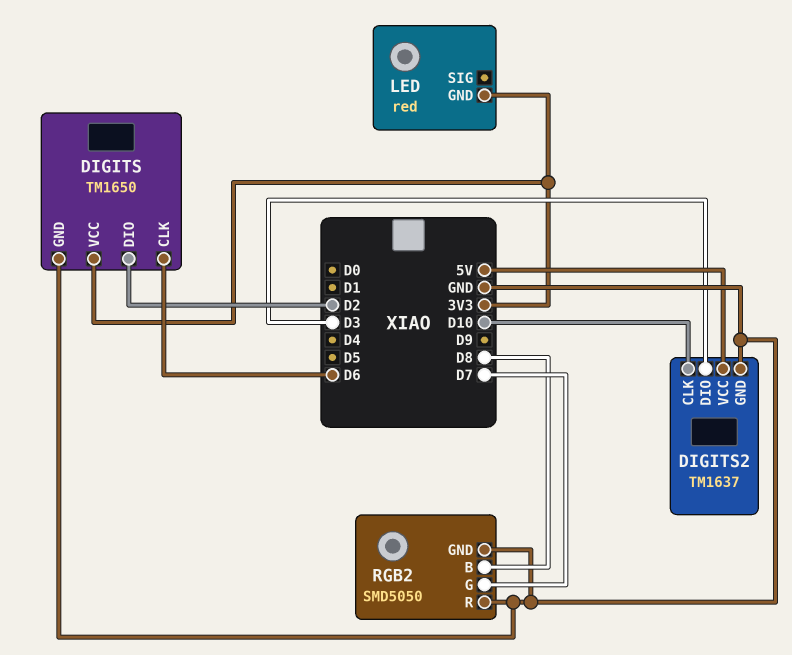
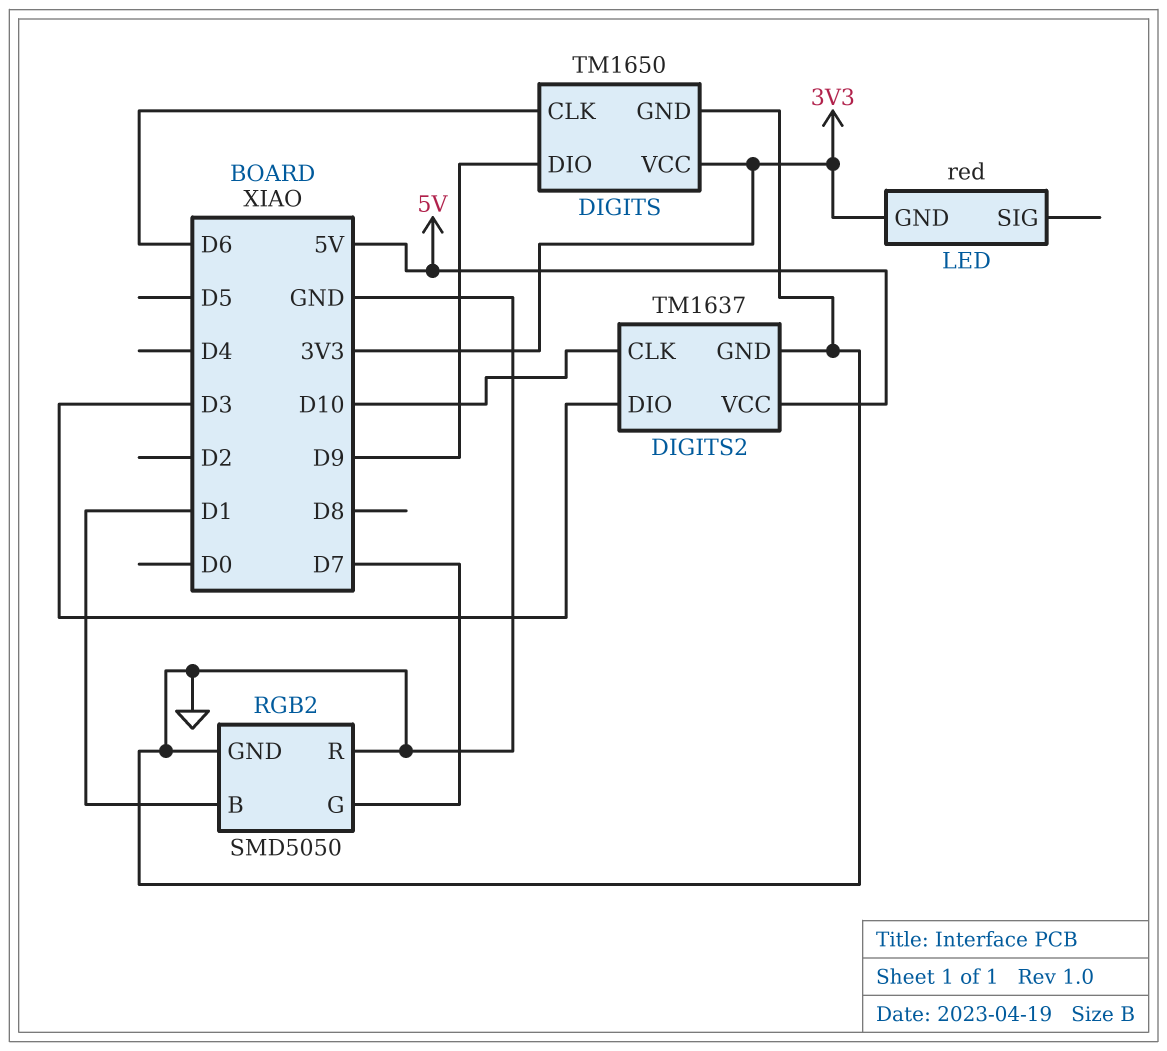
DIGITS pin DIO: D2 -> D9
RGB2 pin B: D8 -> D1

